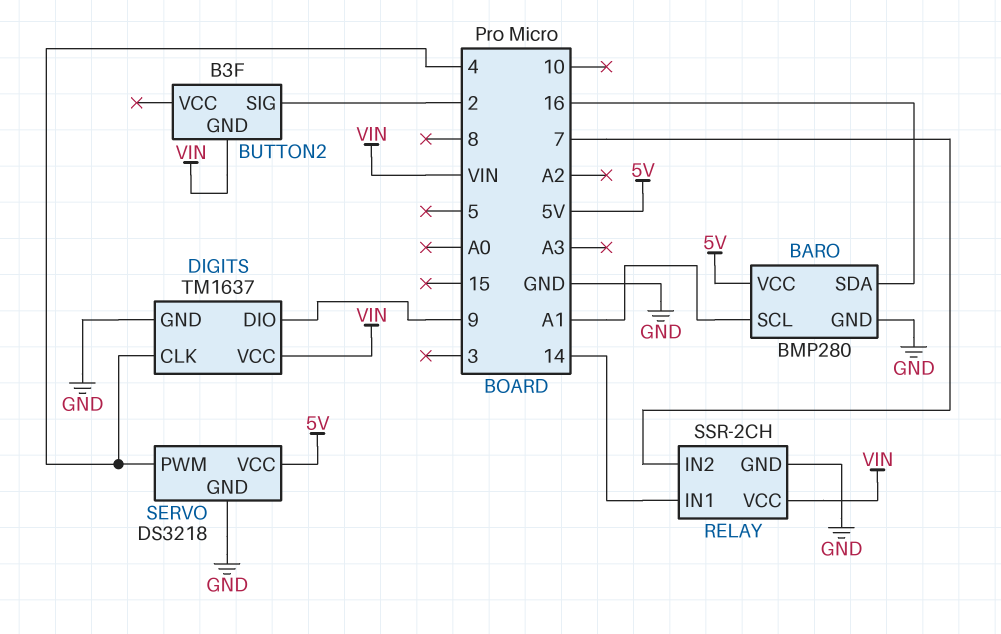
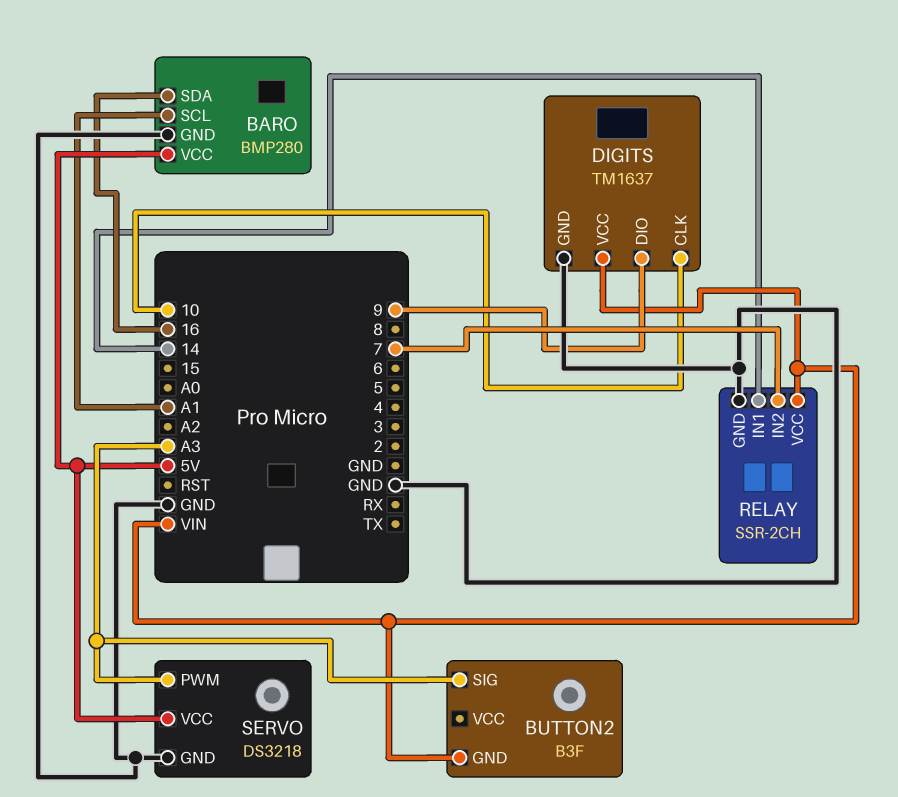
BUTTON2 pin SIG: 2 -> A3
DIGITS pin CLK: 4 -> 10
SERVO pin PWM: 4 -> A3

